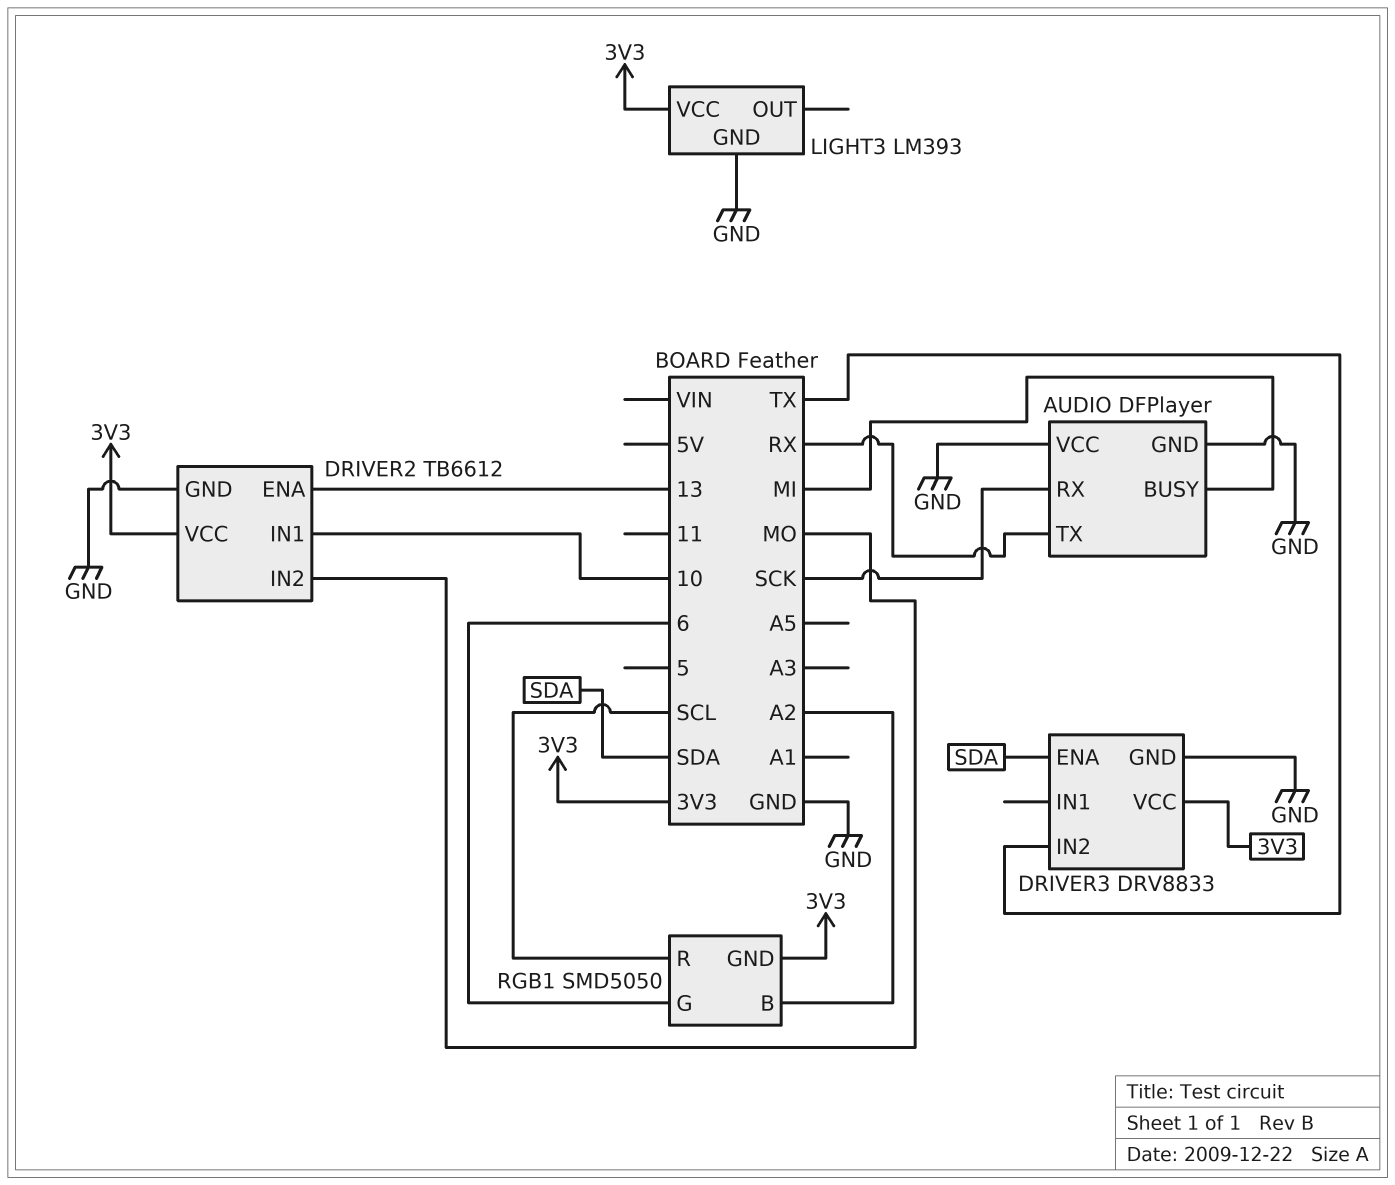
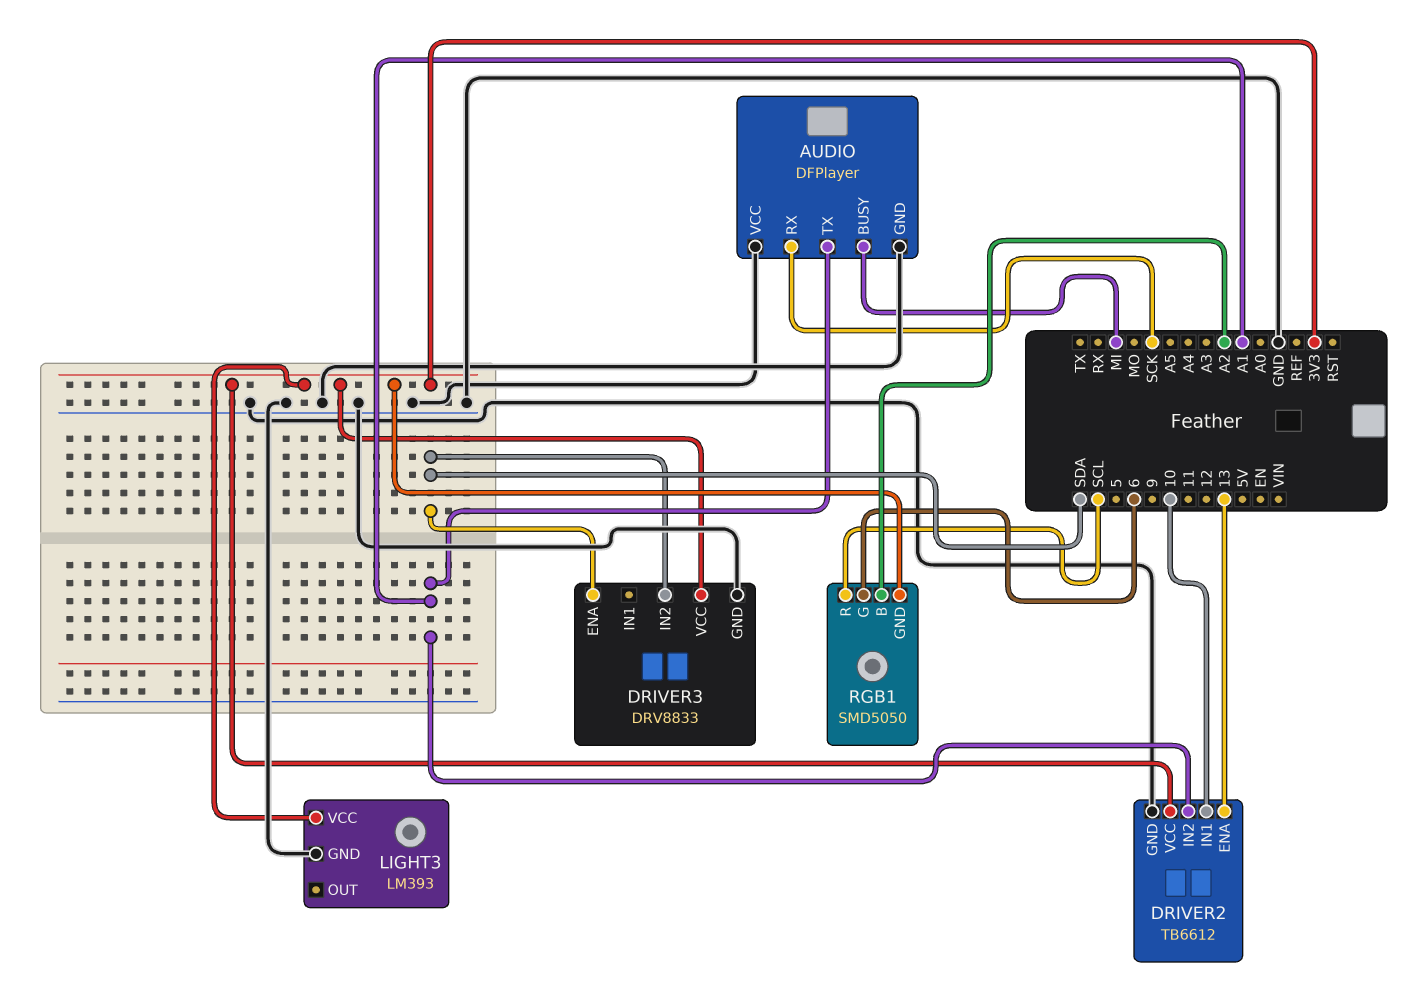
AUDIO pin TX: RX -> A1
DRIVER2 pin IN2: MO -> A1
DRIVER3 pin IN2: TX -> SDA

